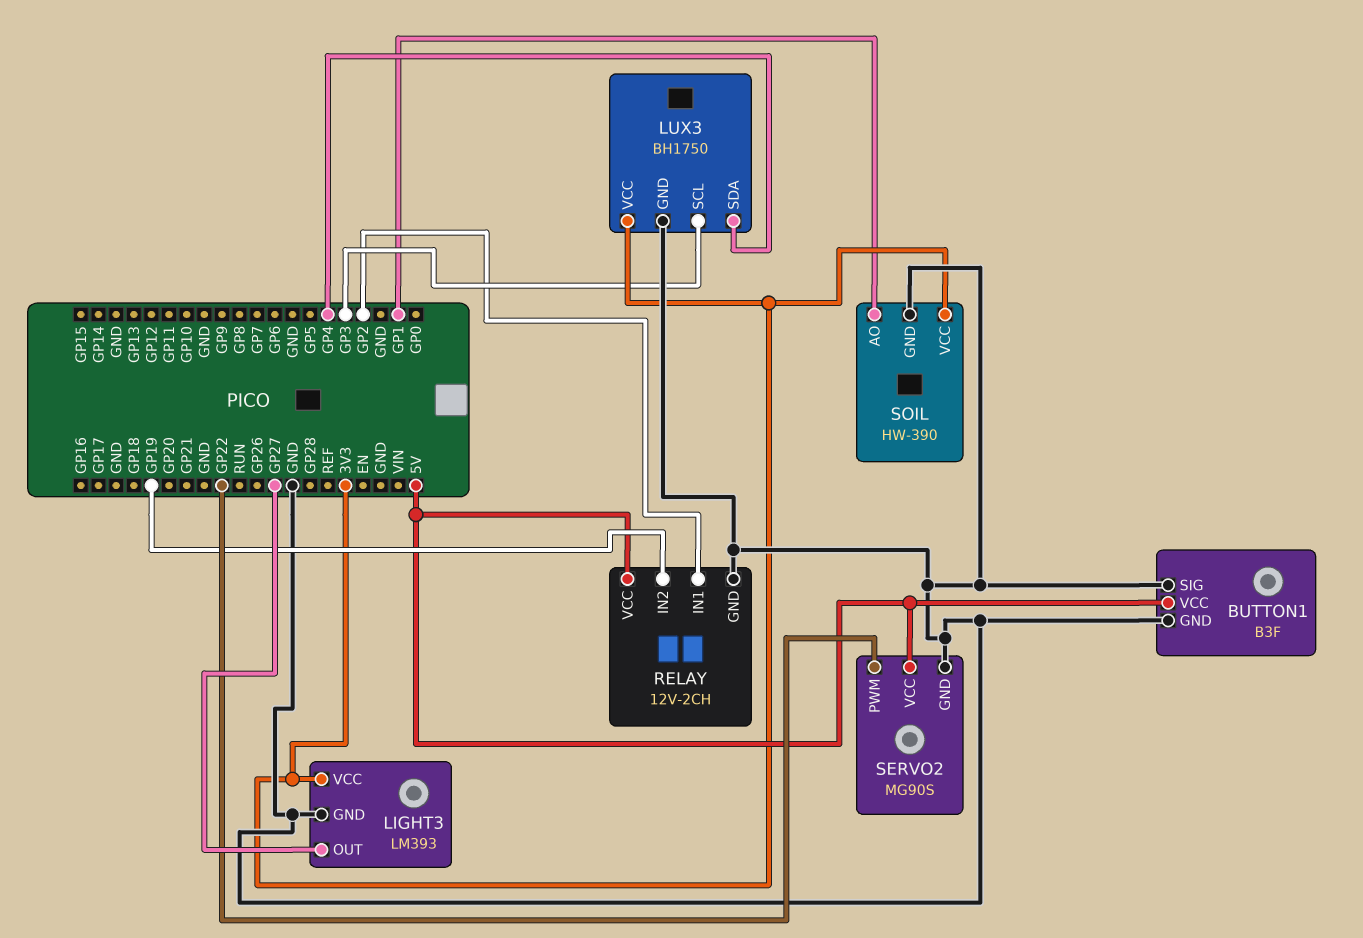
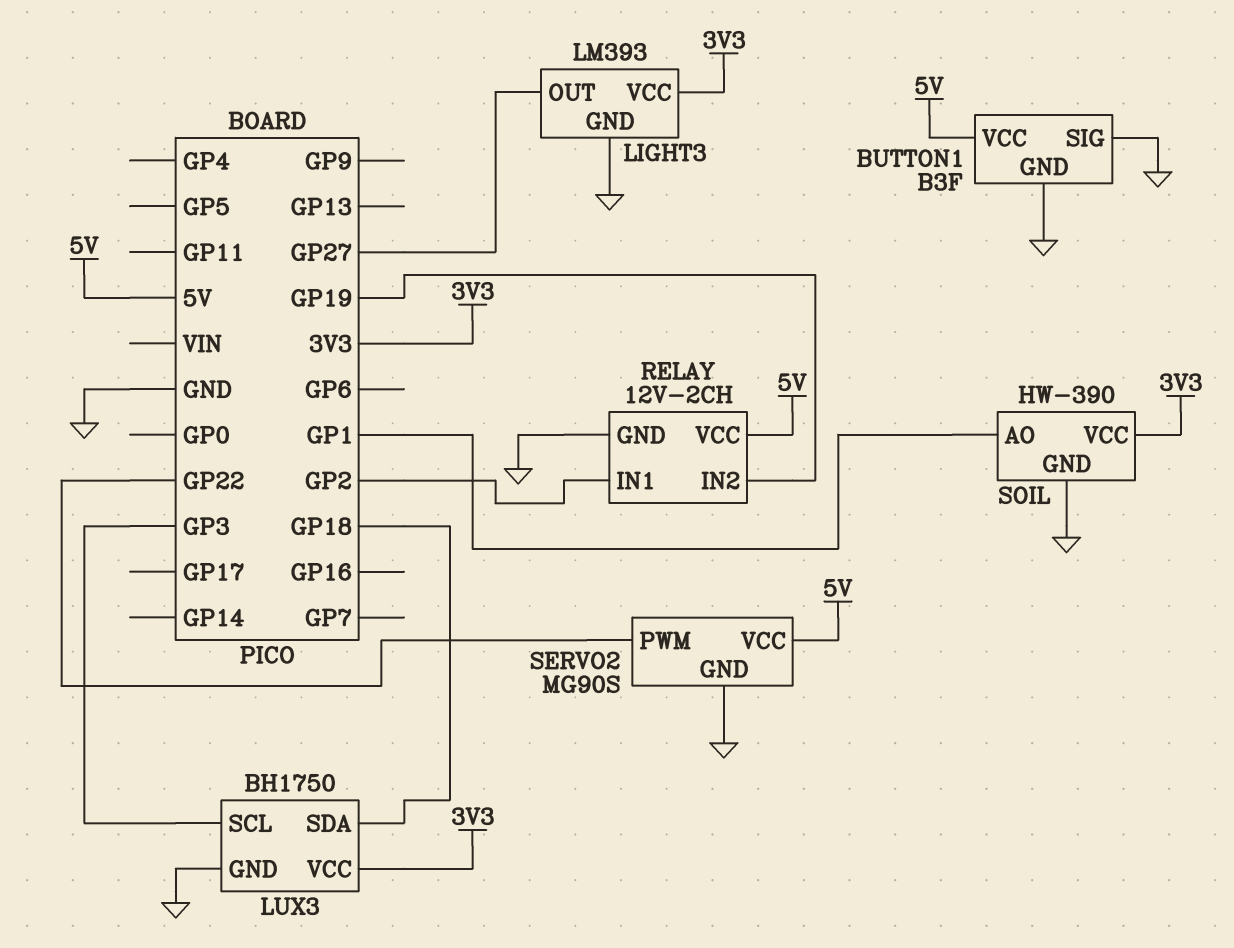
LUX3 pin SDA: GP4 -> GP18

